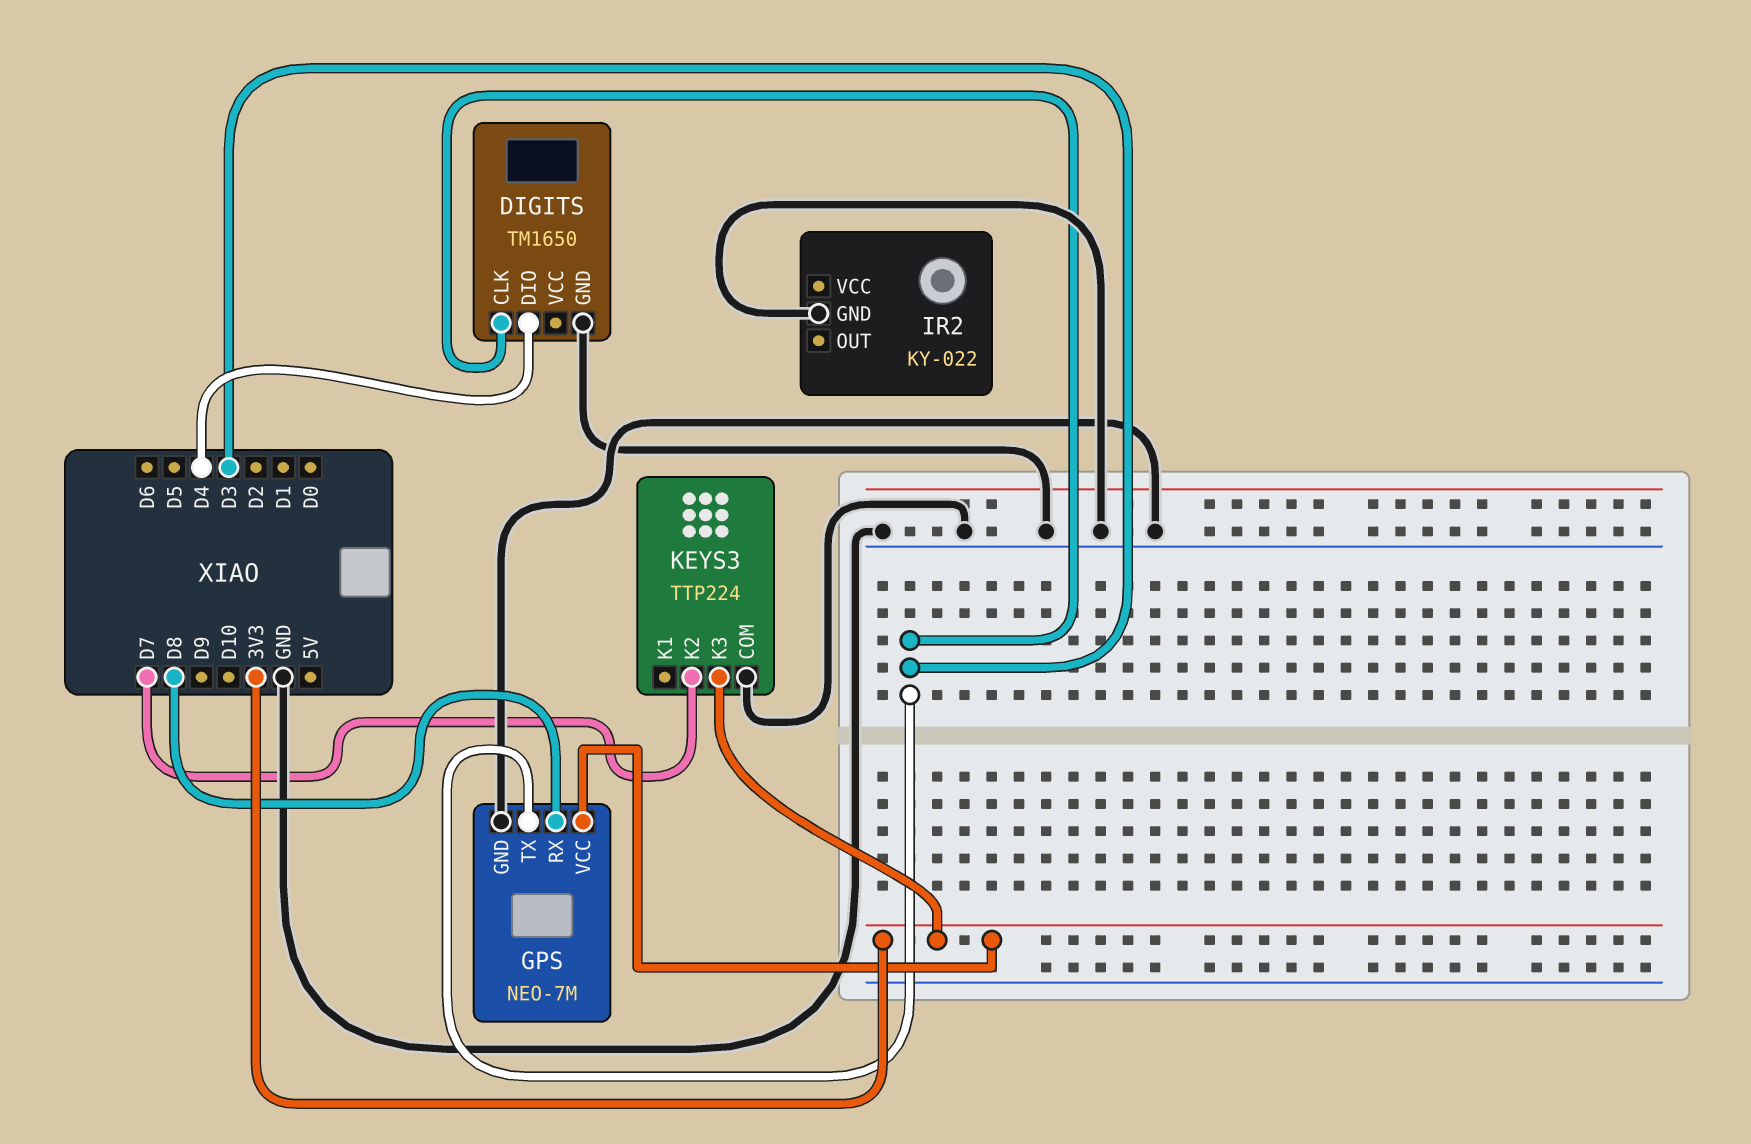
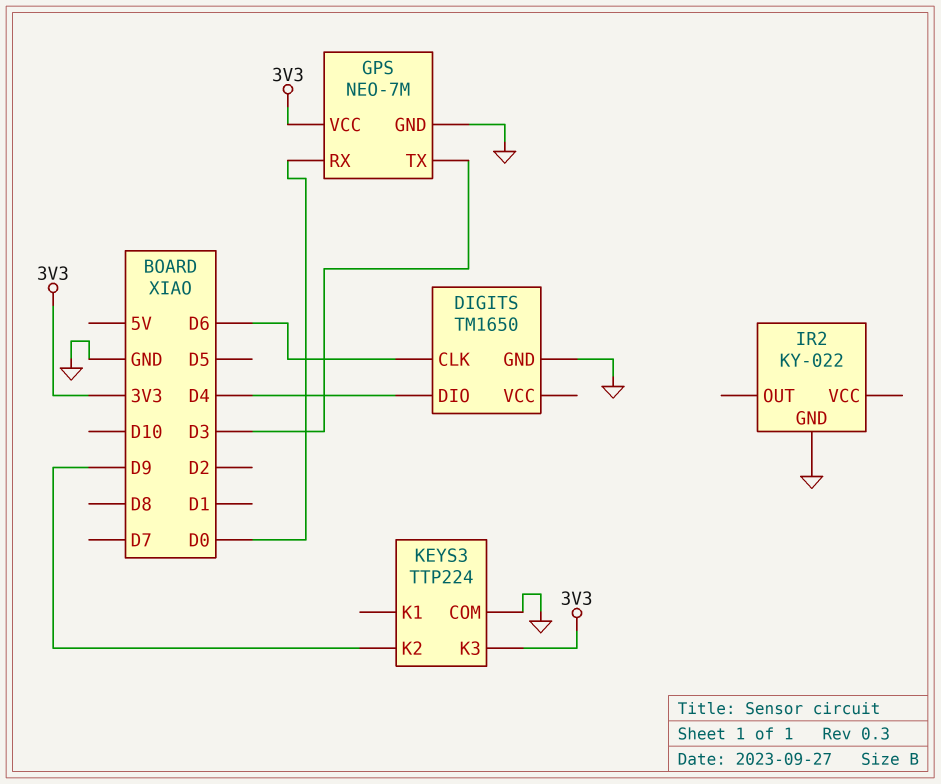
DIGITS pin CLK: D3 -> D6
GPS pin RX: D8 -> D0
KEYS3 pin K2: D7 -> D9

